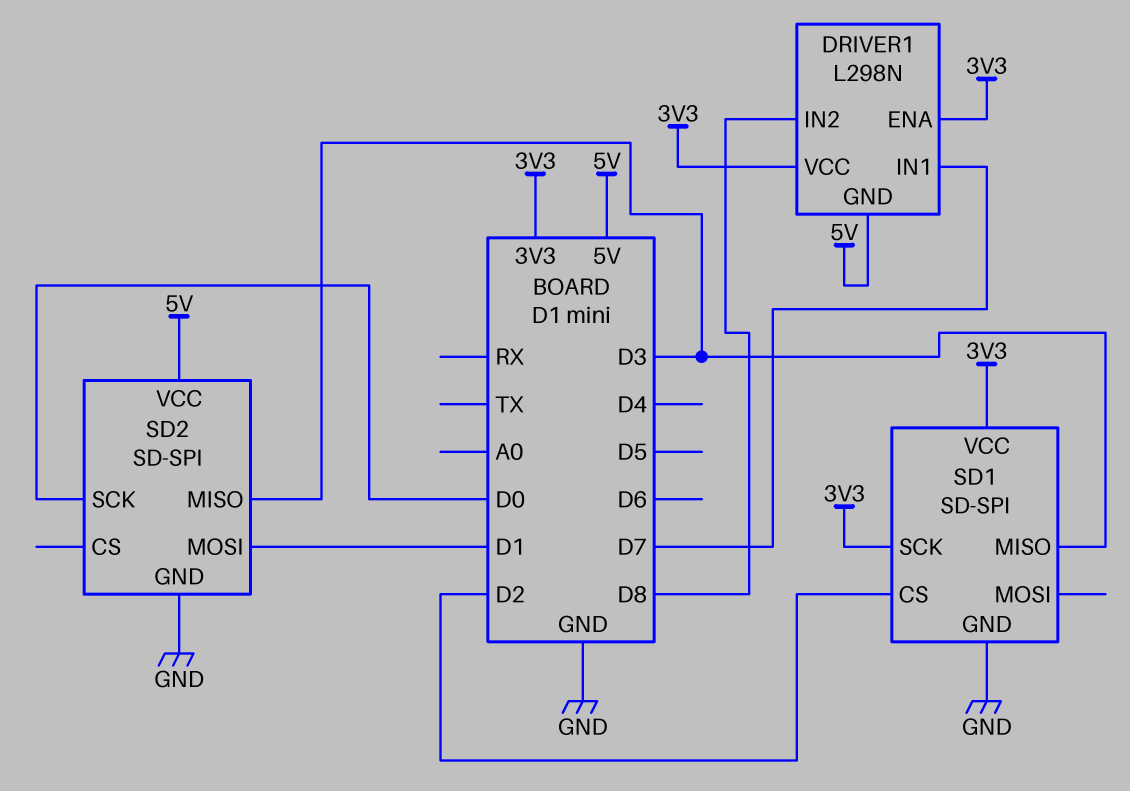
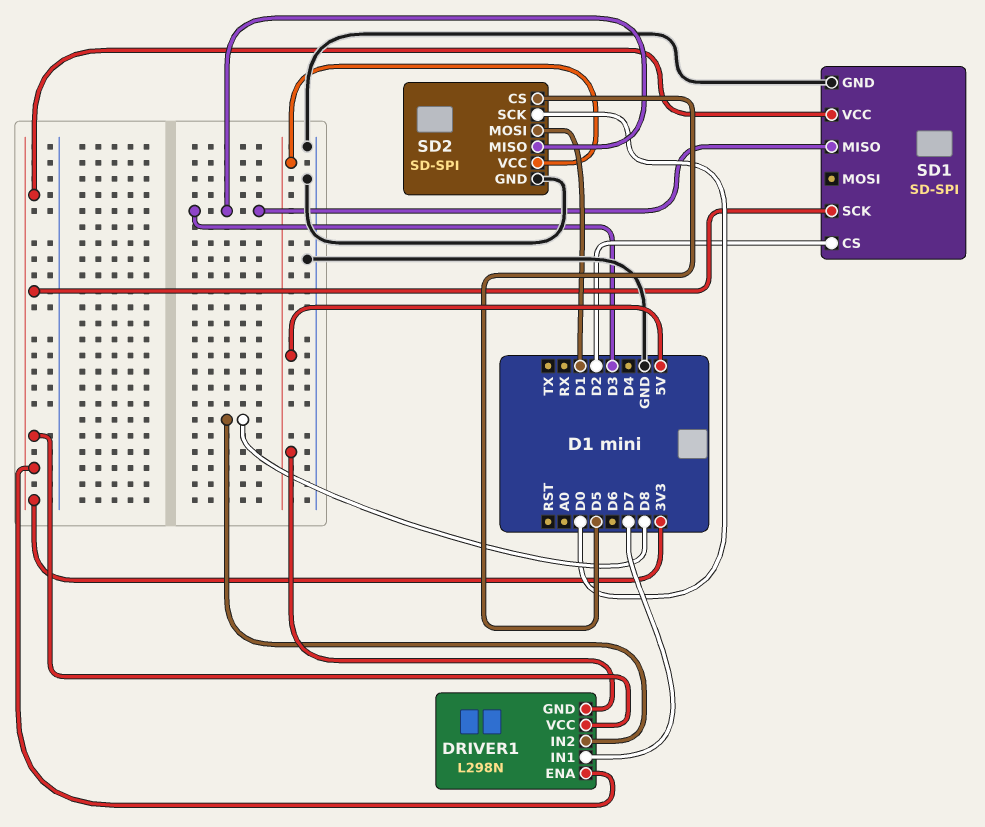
SD2 pin CS: none -> D5

